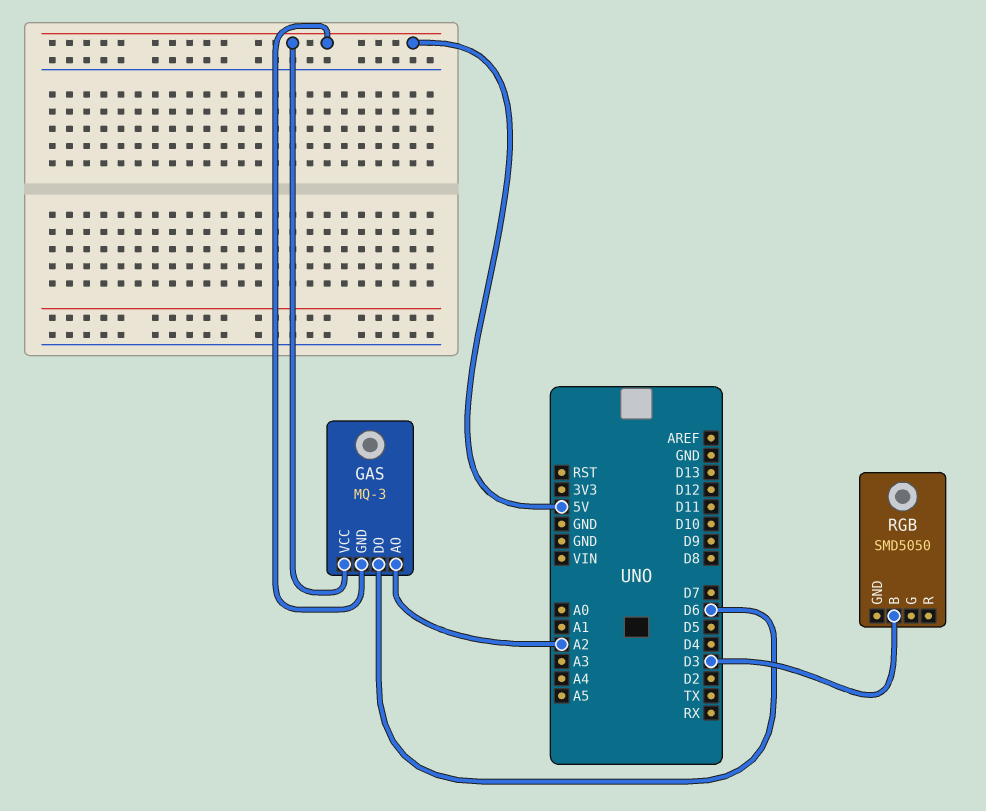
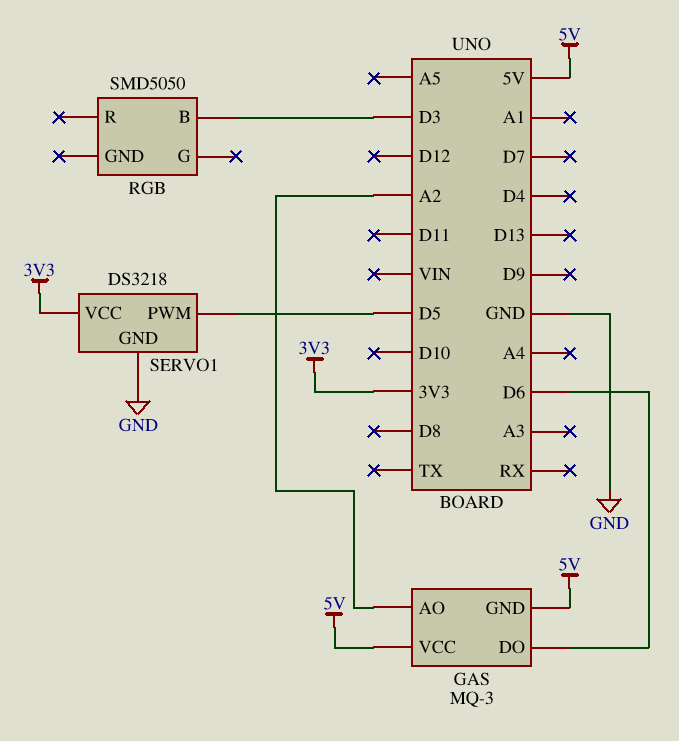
SERVO1: none -> DS3218
SERVO1 pin GND: none -> GND
SERVO1 pin PWM: none -> D5
SERVO1 pin VCC: none -> 3V3

